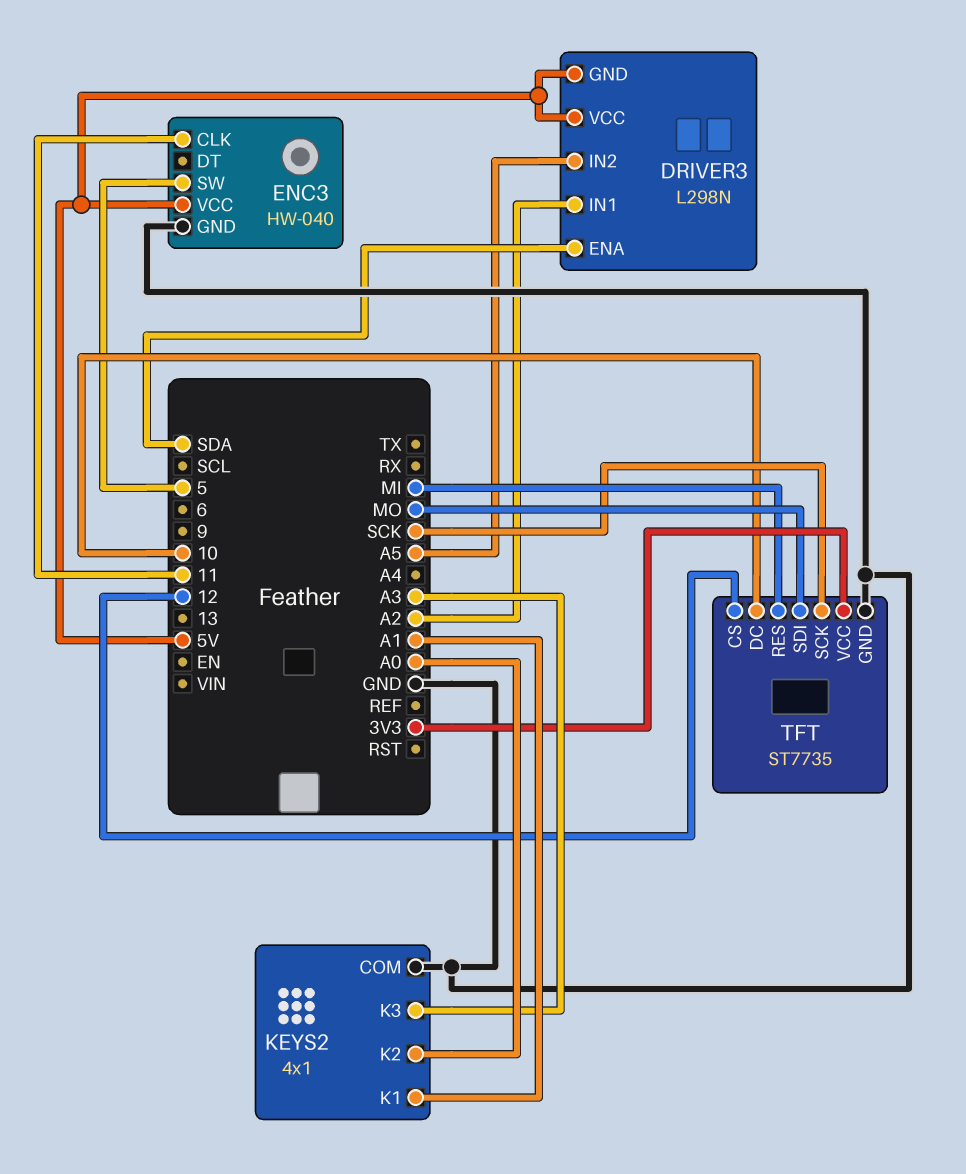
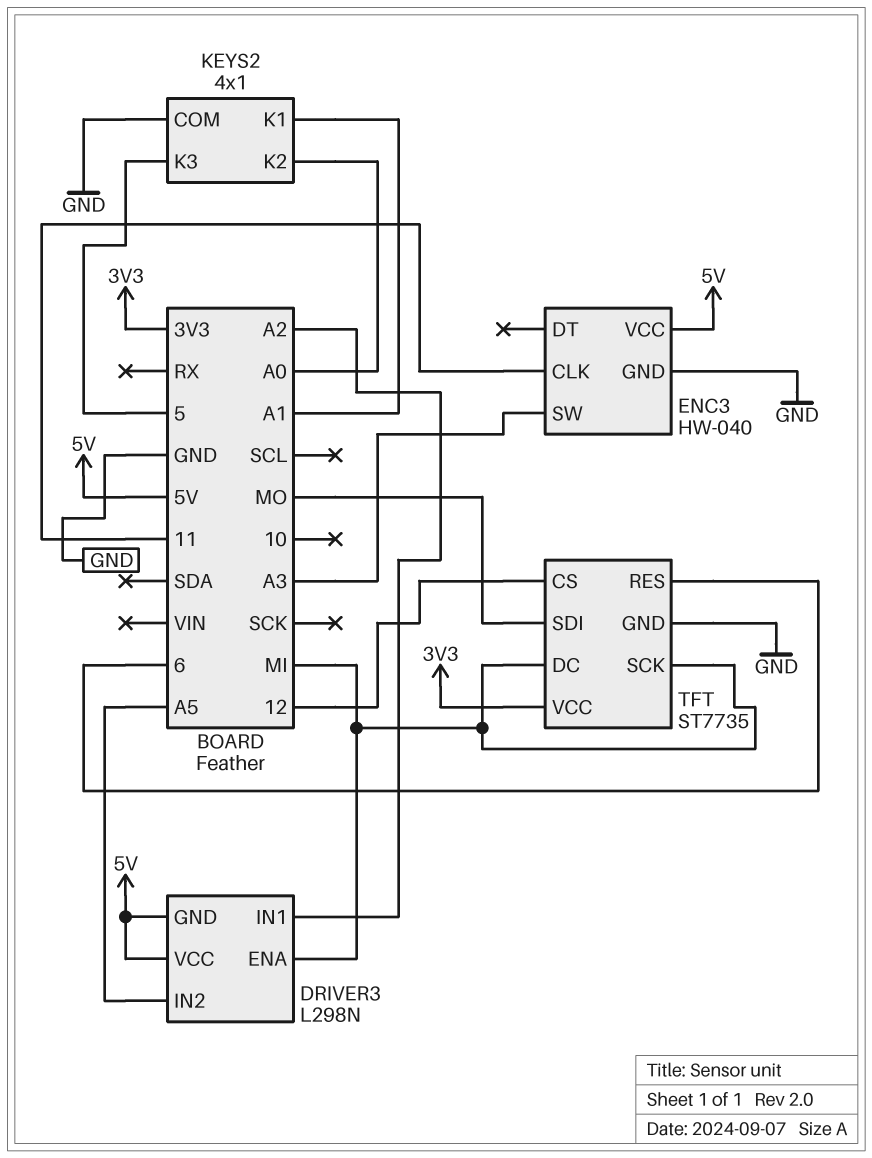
DRIVER3 pin ENA: SDA -> MI
ENC3 pin SW: 5 -> A3
KEYS2 pin K3: A3 -> 5
TFT pin DC: 10 -> MI
TFT pin RES: MI -> 6
TFT pin SCK: SCK -> MI

